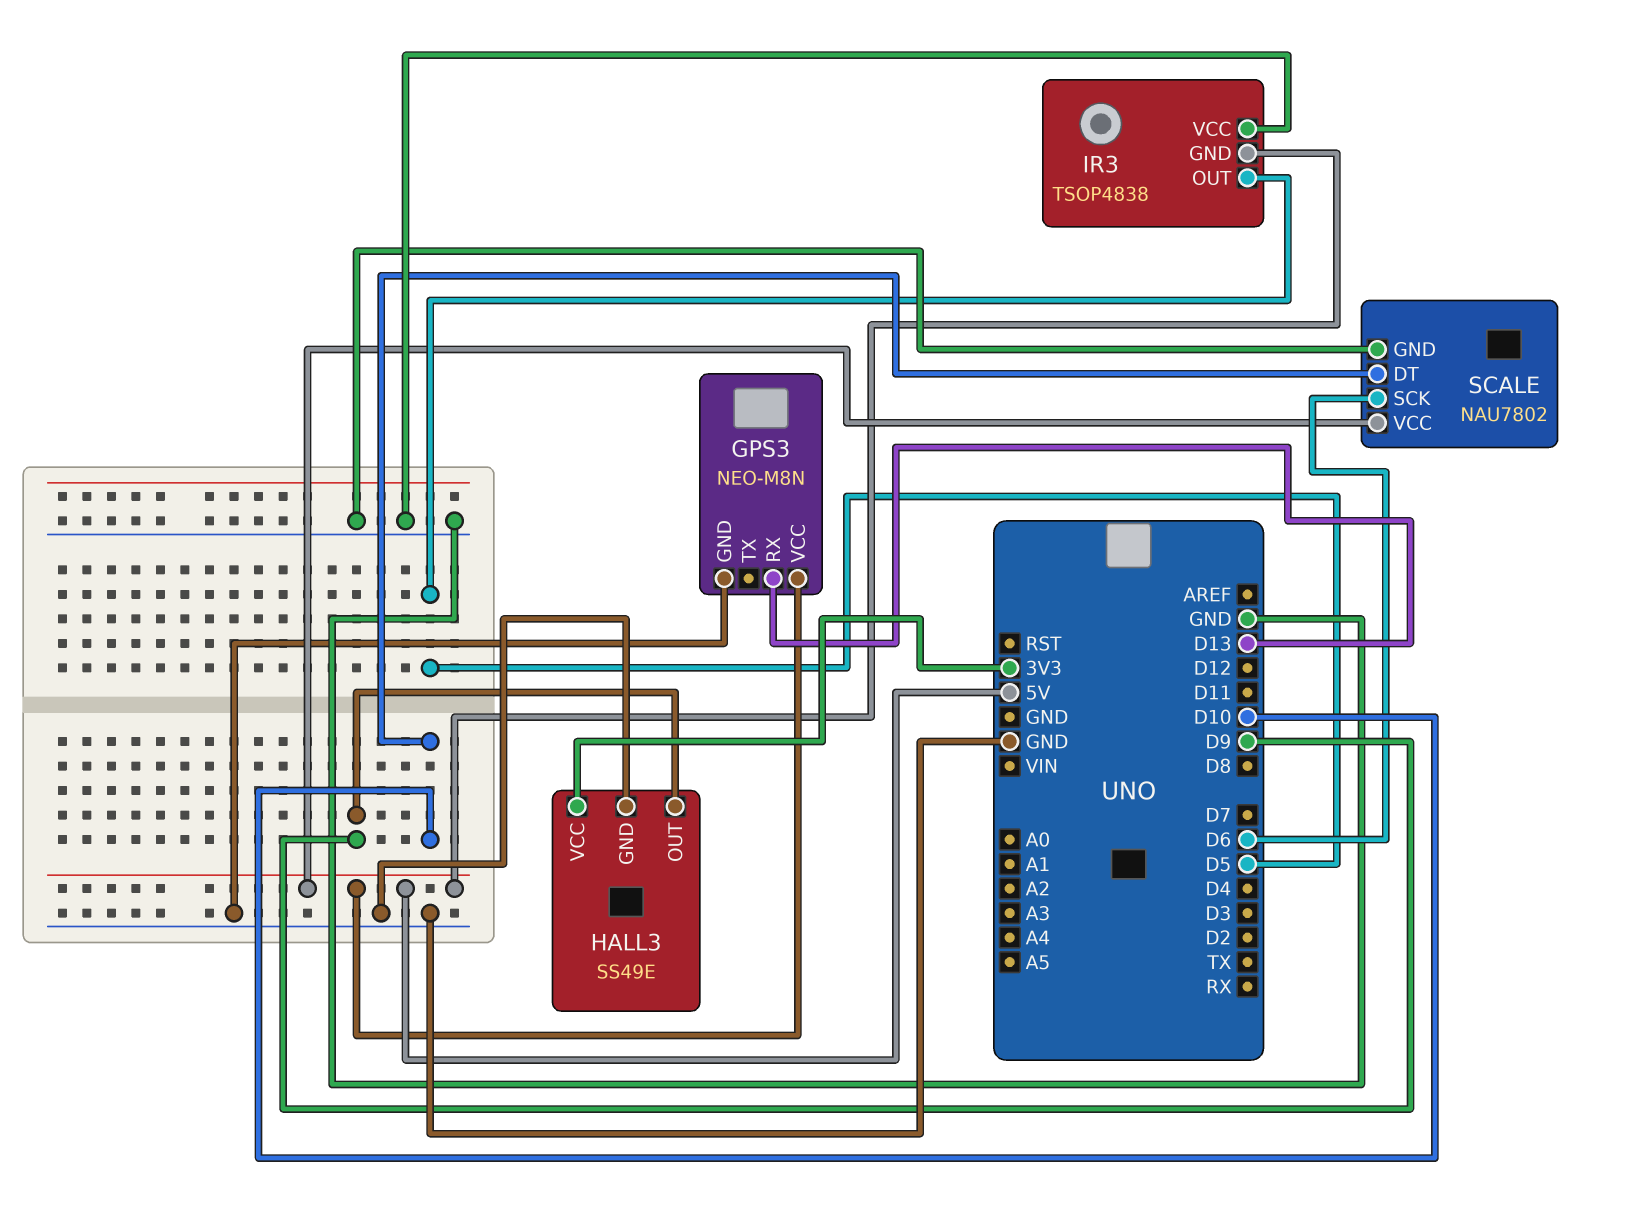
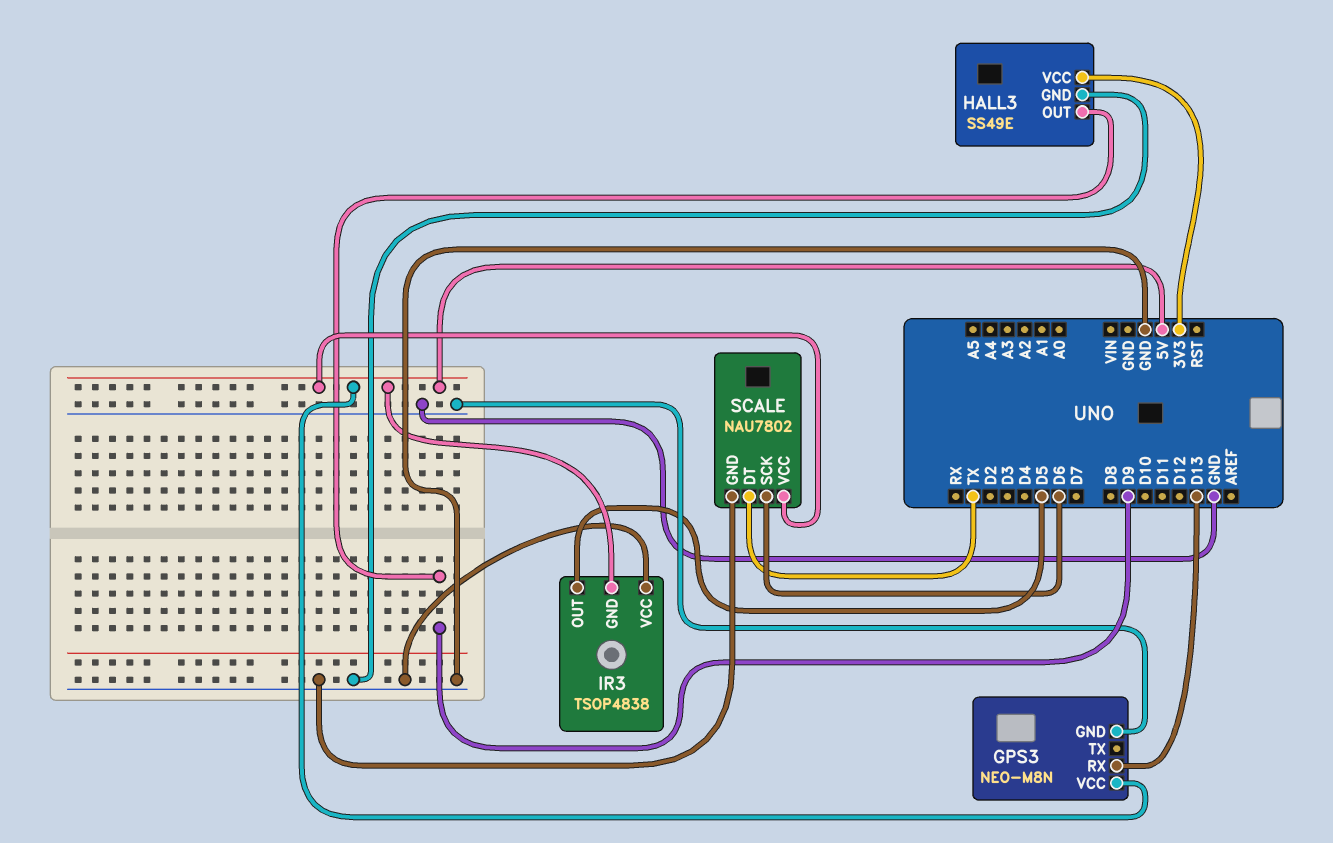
SCALE pin DT: D10 -> TX

